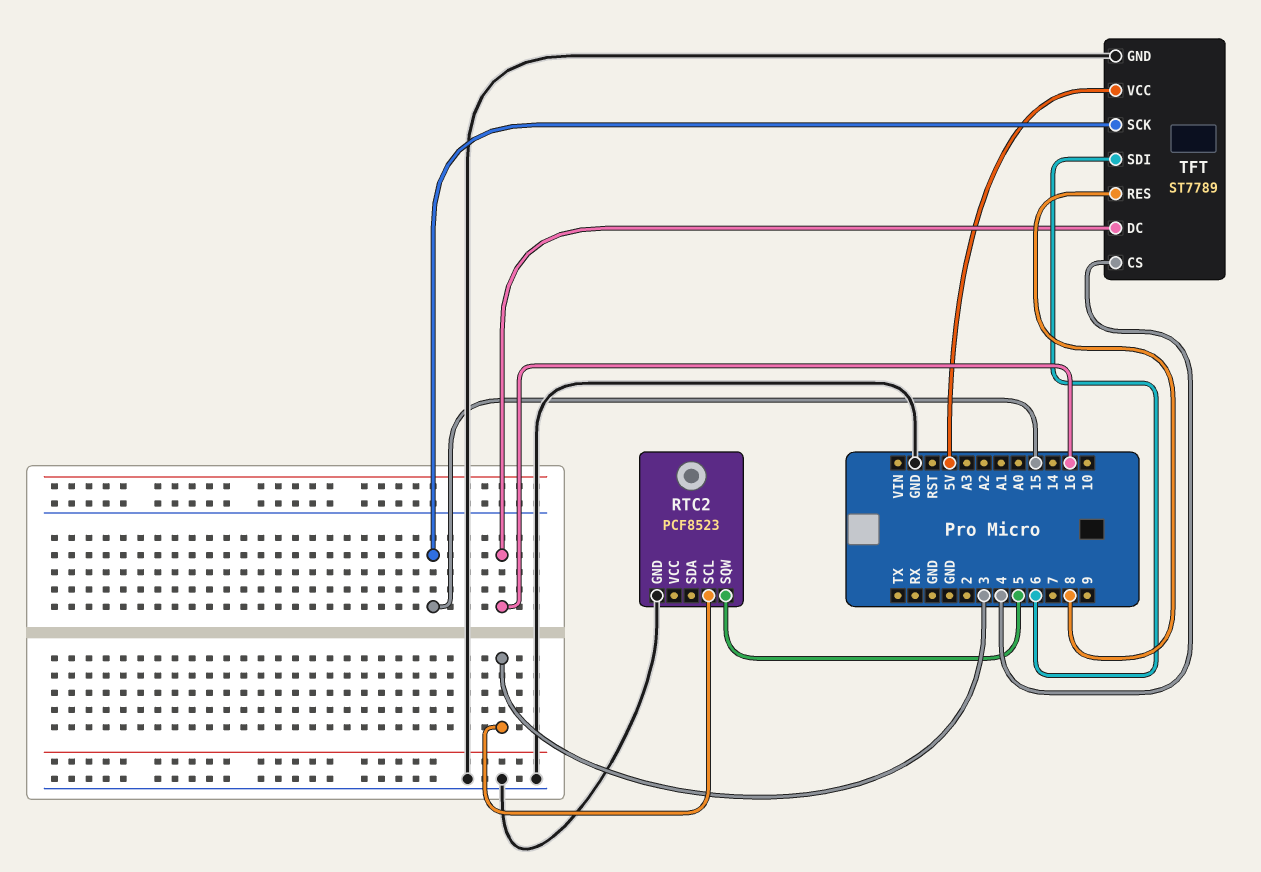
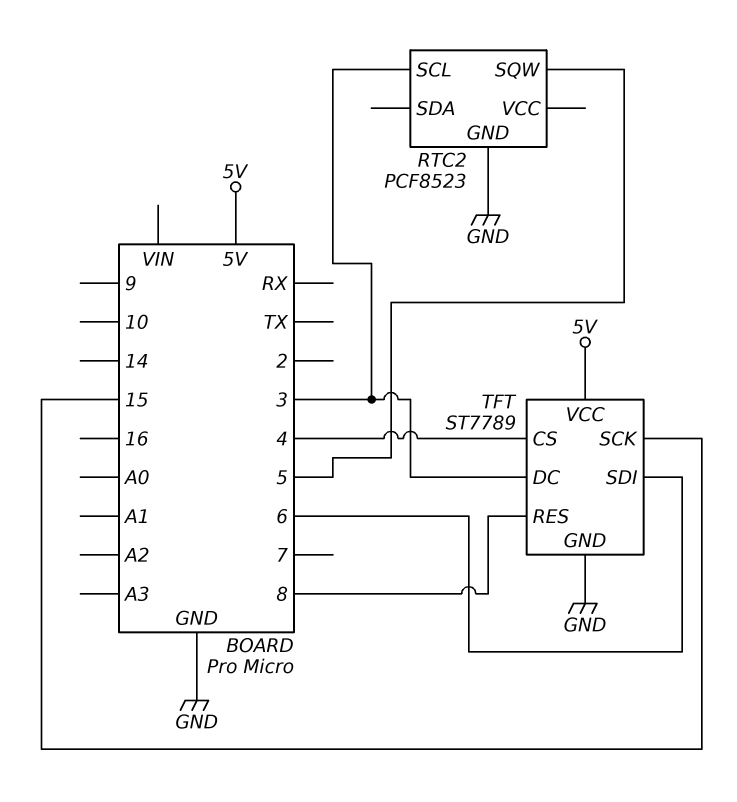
TFT pin DC: 16 -> 3

